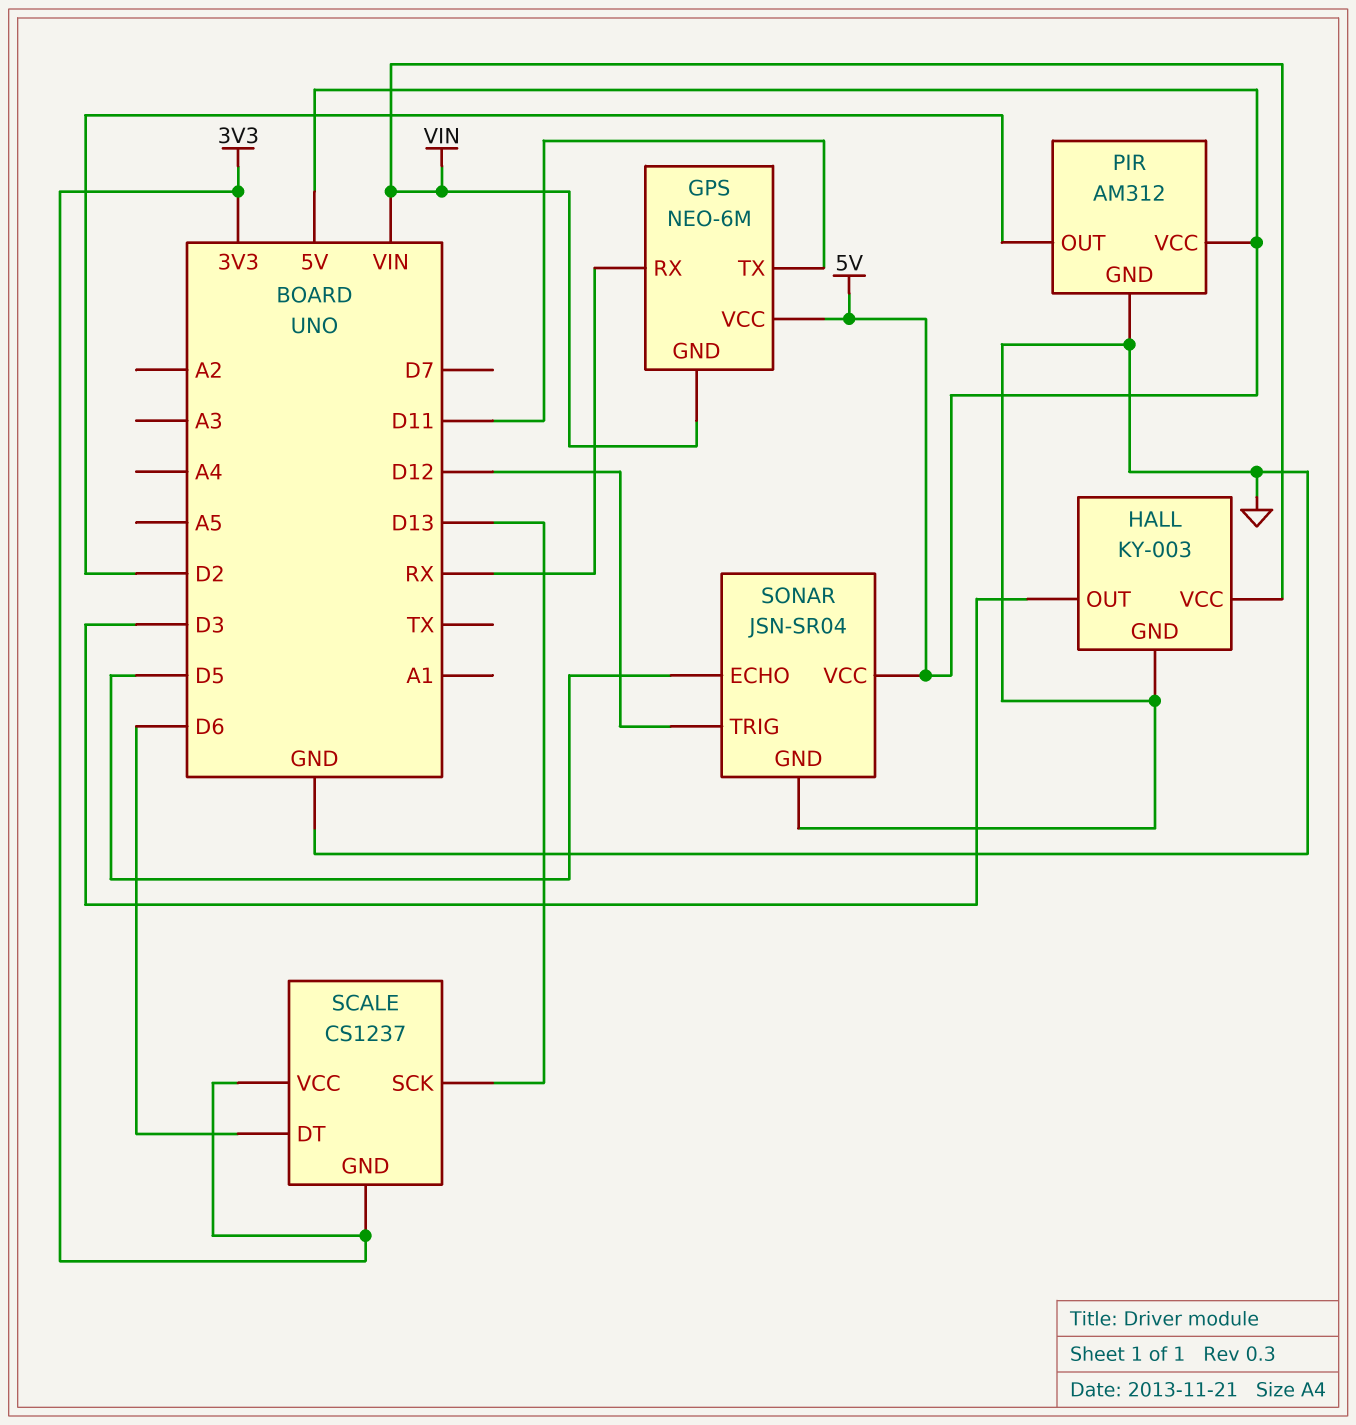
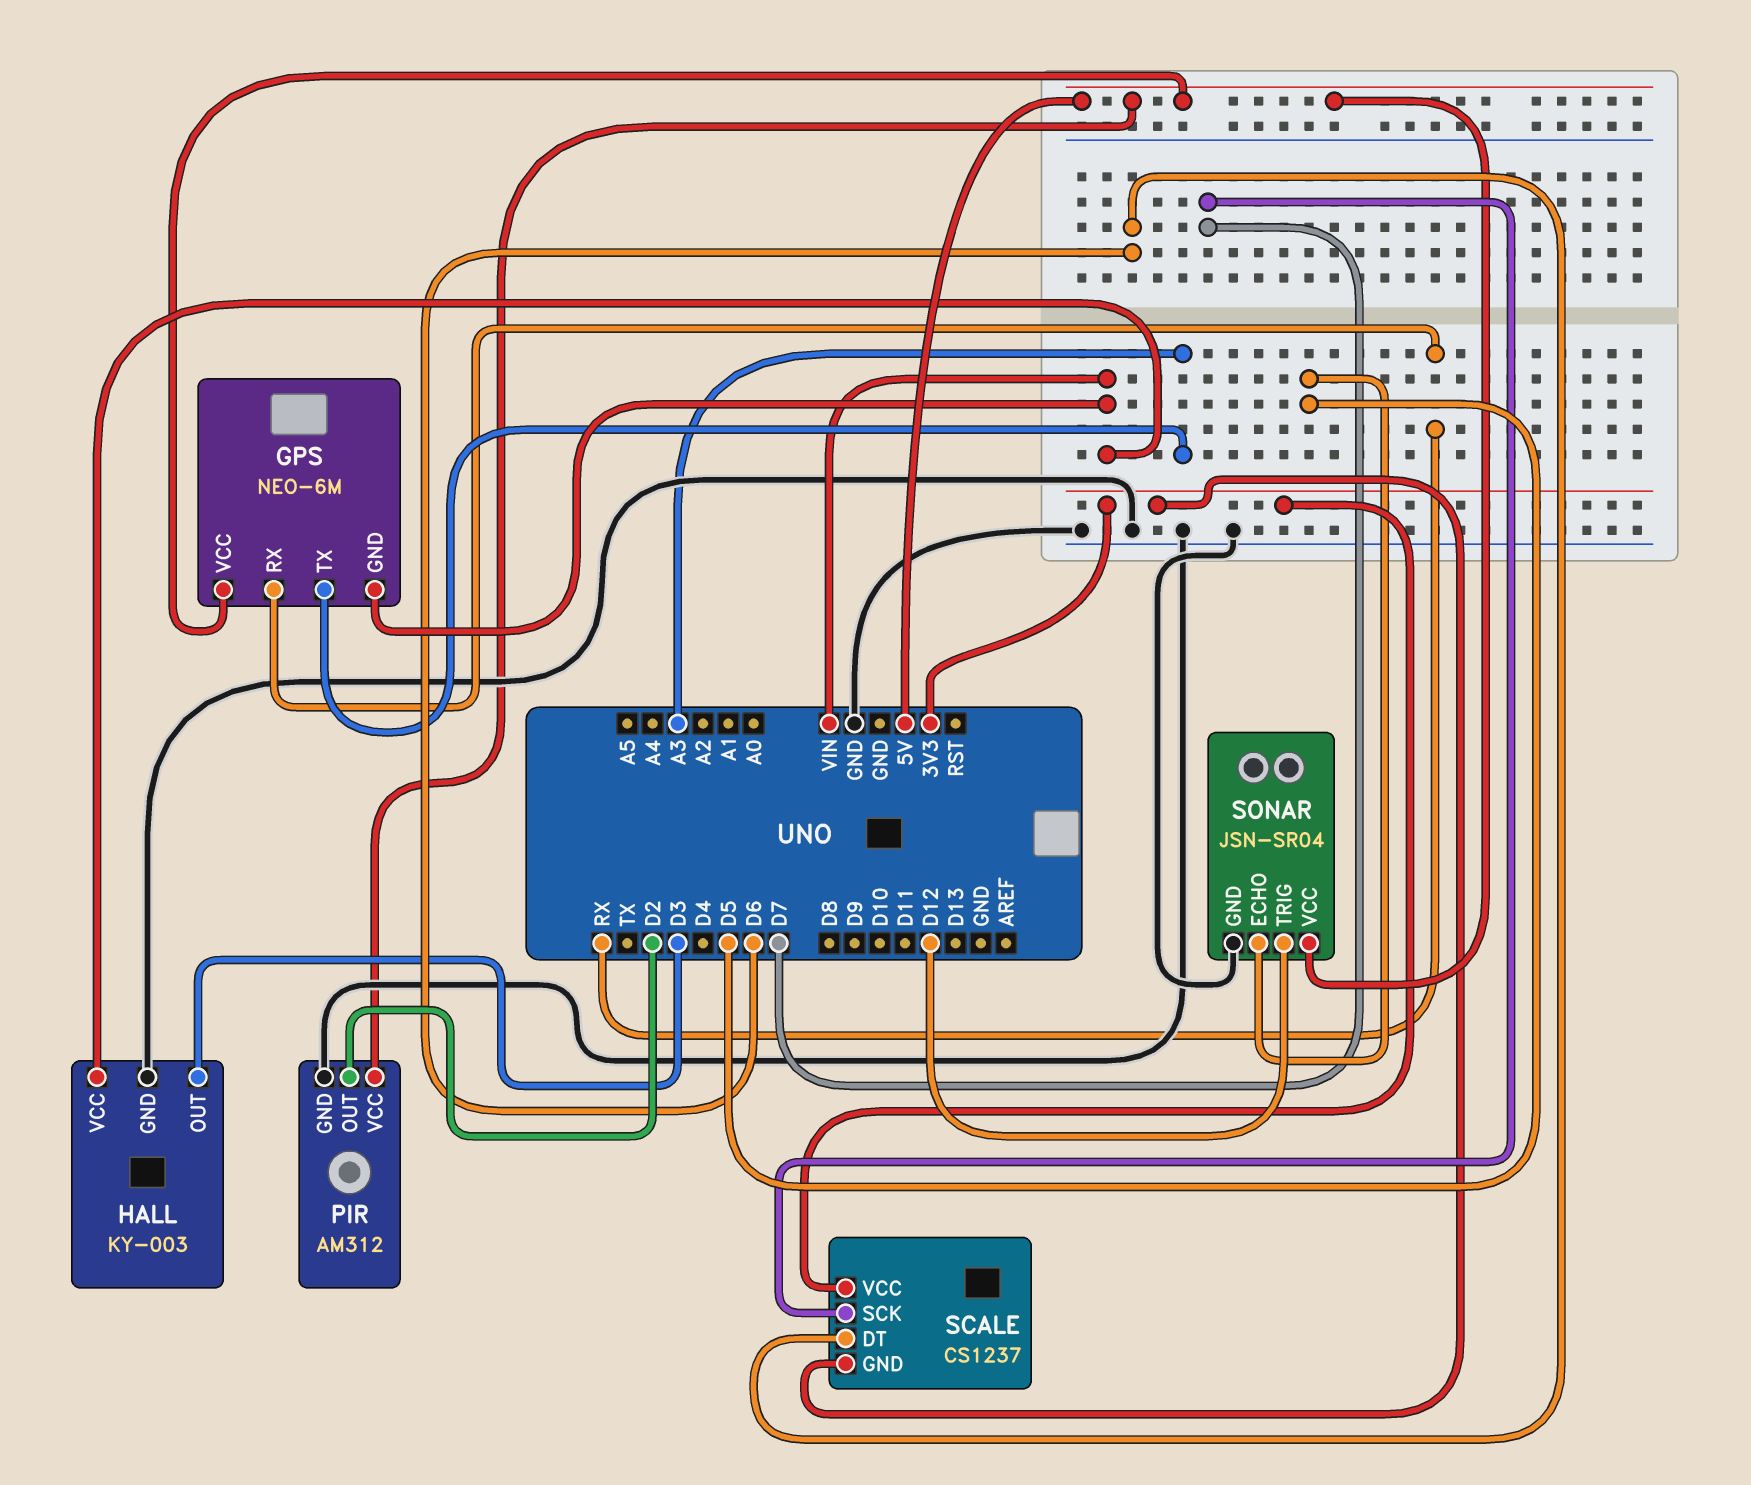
GPS pin TX: D11 -> A3
SCALE pin SCK: D13 -> D7

